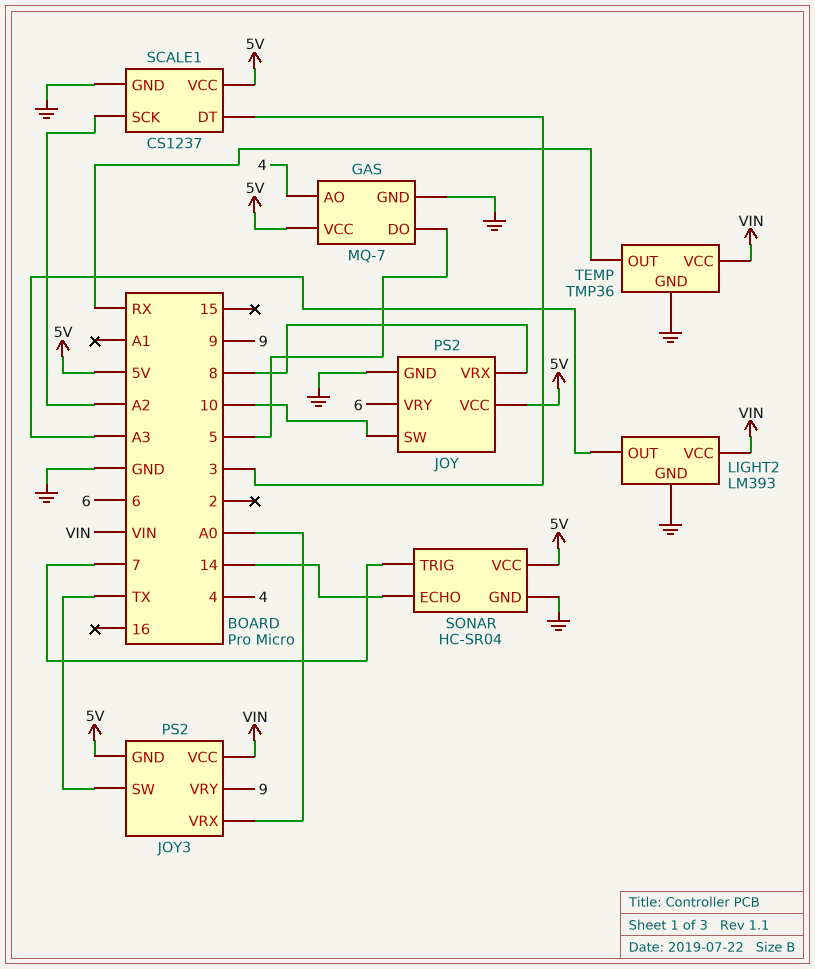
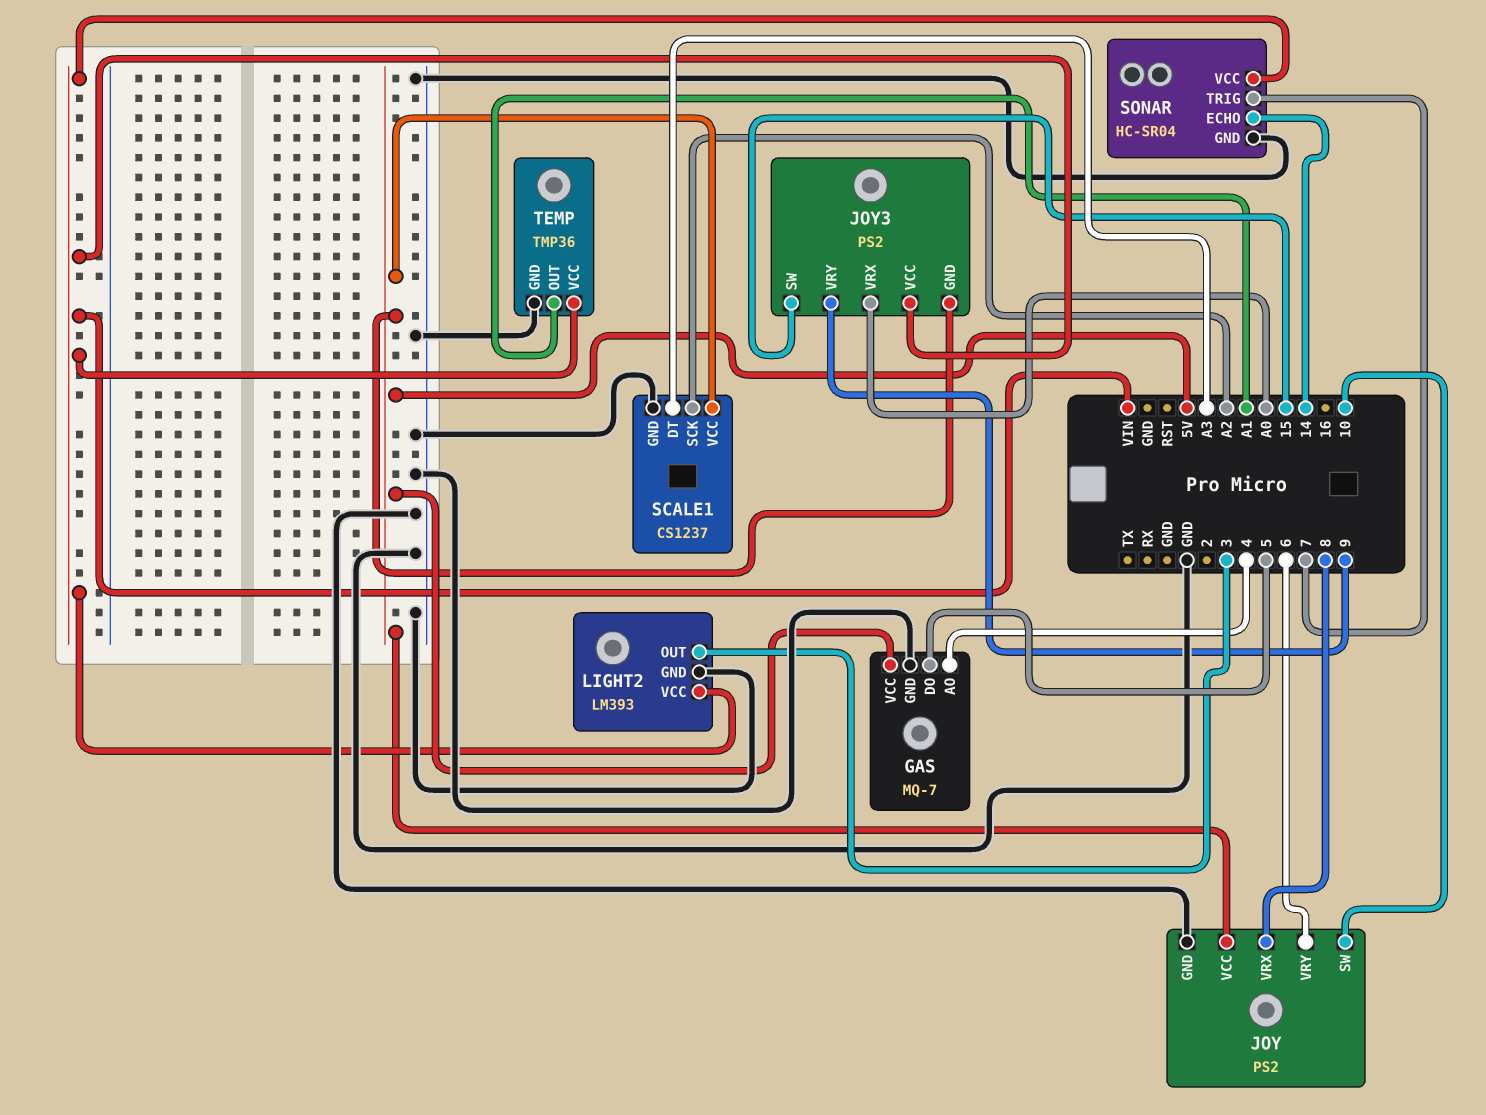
JOY3 pin SW: TX -> 15
LIGHT2 pin OUT: A3 -> 3
SCALE1 pin DT: 3 -> A3
SONAR pin VCC: 5V -> VIN
TEMP pin OUT: RX -> A1

